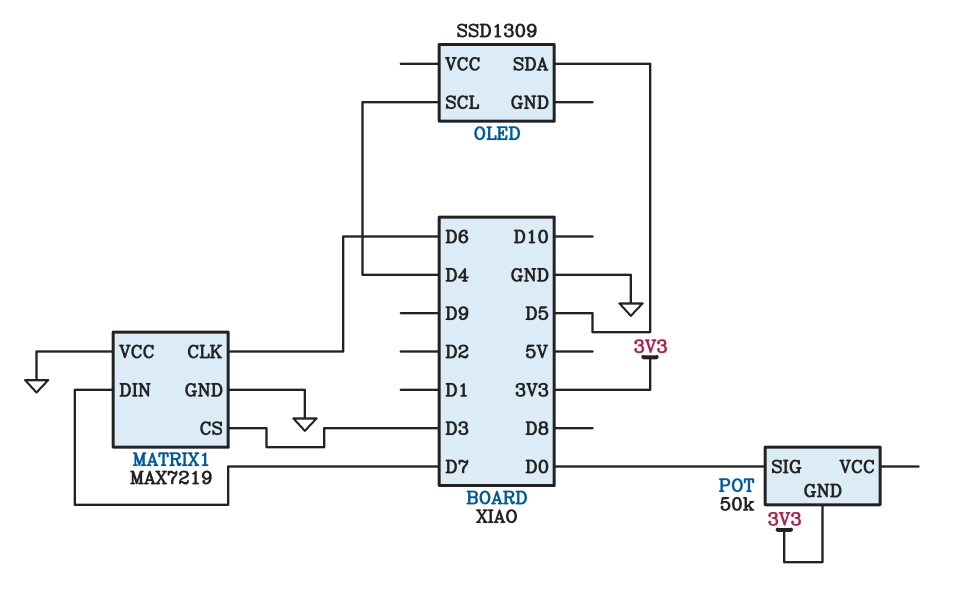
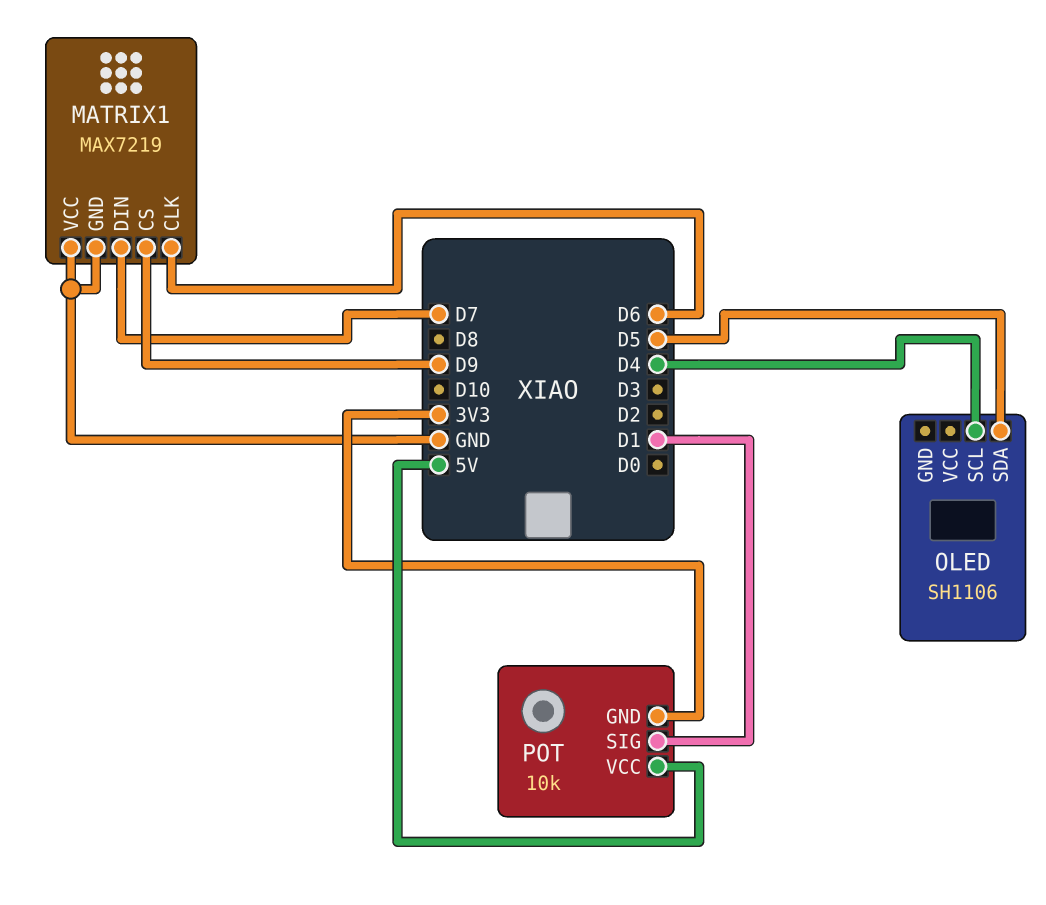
MATRIX1 pin CS: D3 -> D9
OLED: SSD1309 -> SH1106
POT: 50k -> 10k
POT pin SIG: D0 -> D1
POT pin VCC: none -> 5V

